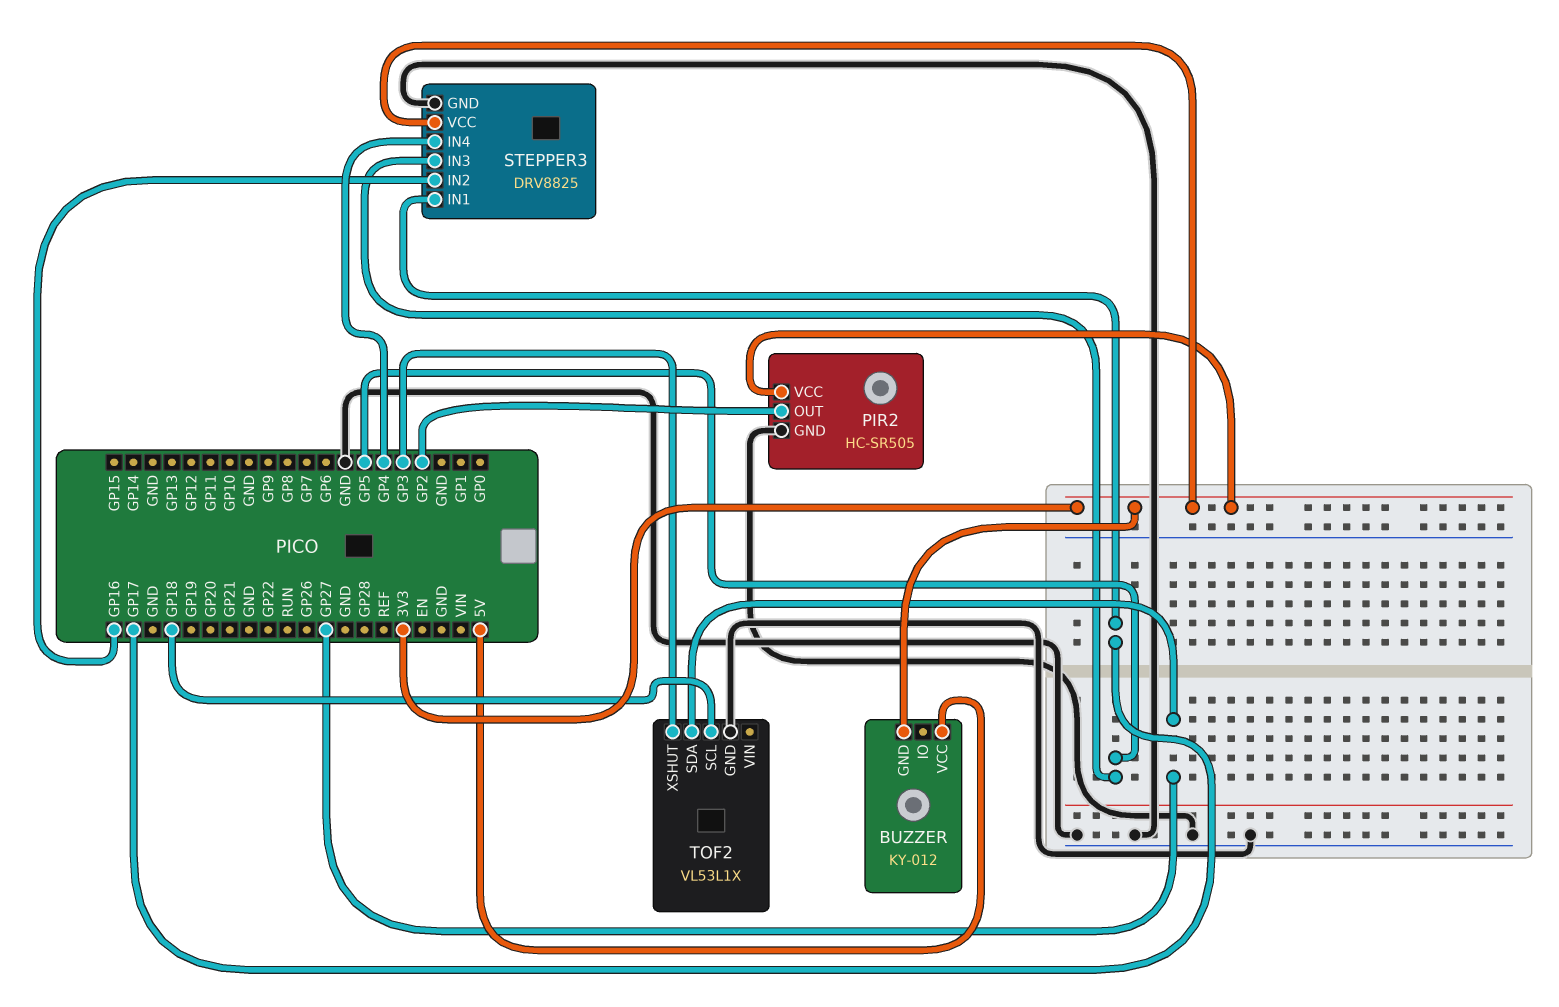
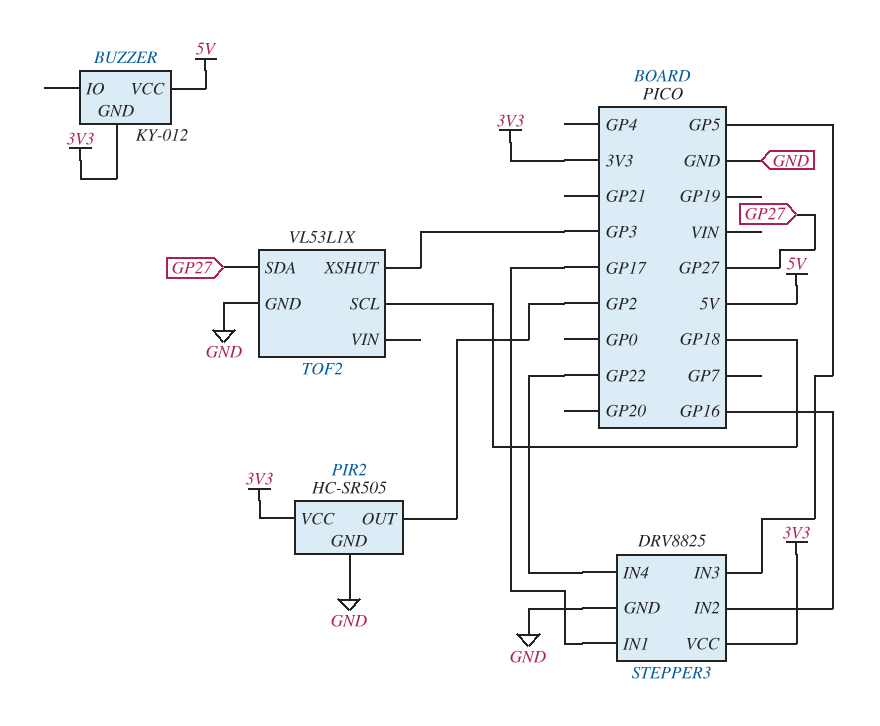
STEPPER3 pin IN4: GP4 -> GP22

